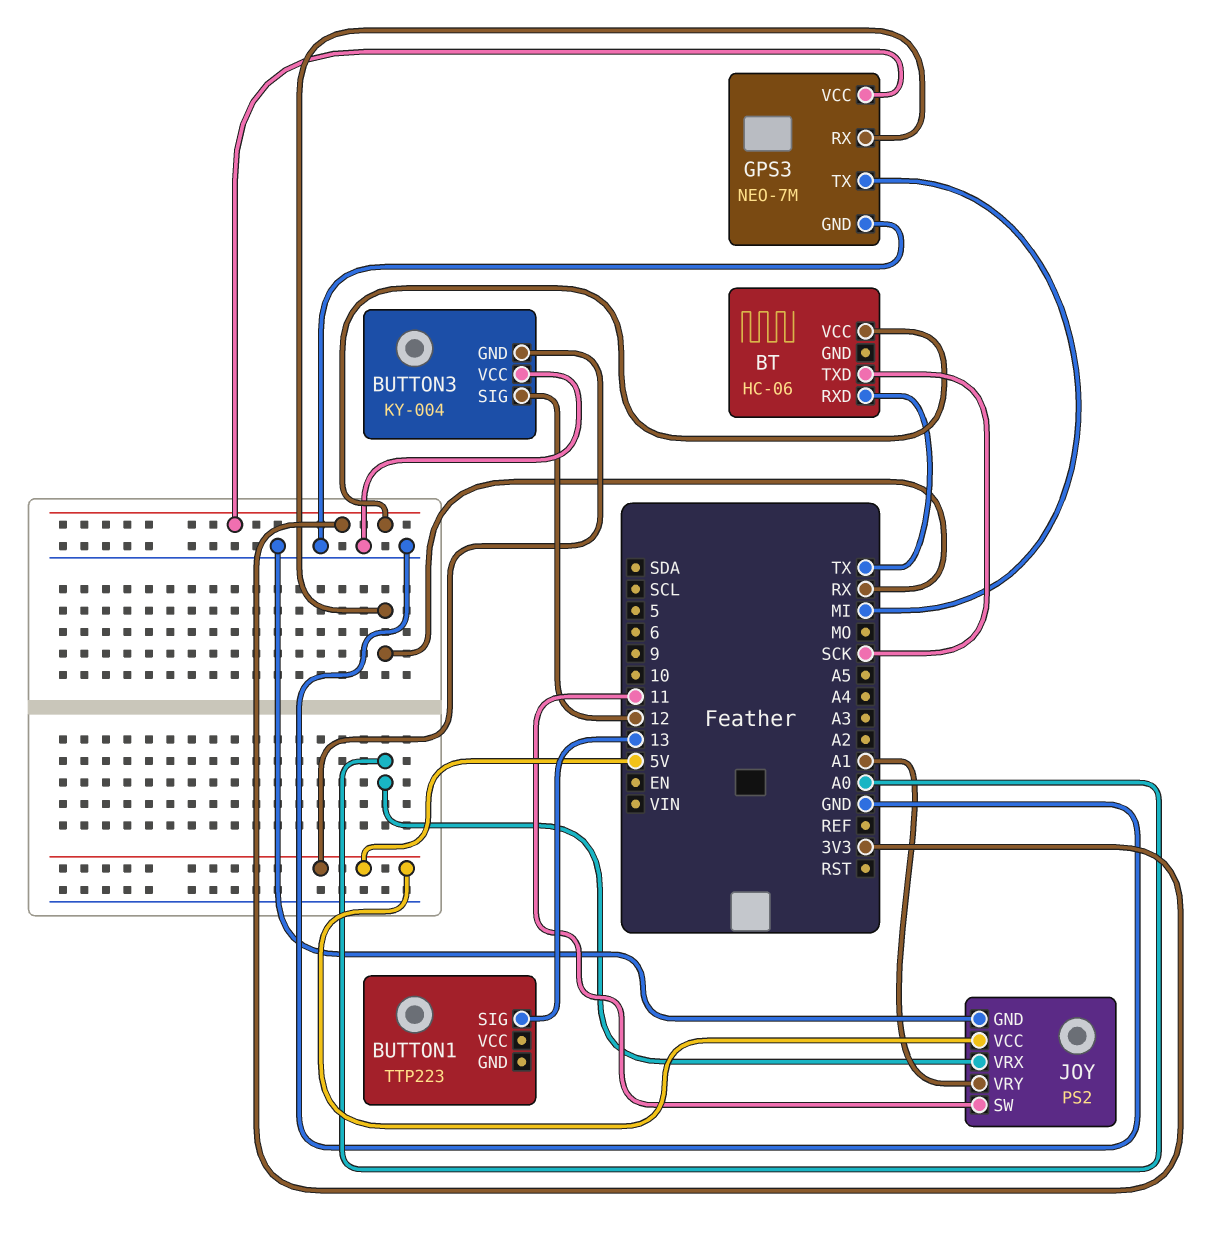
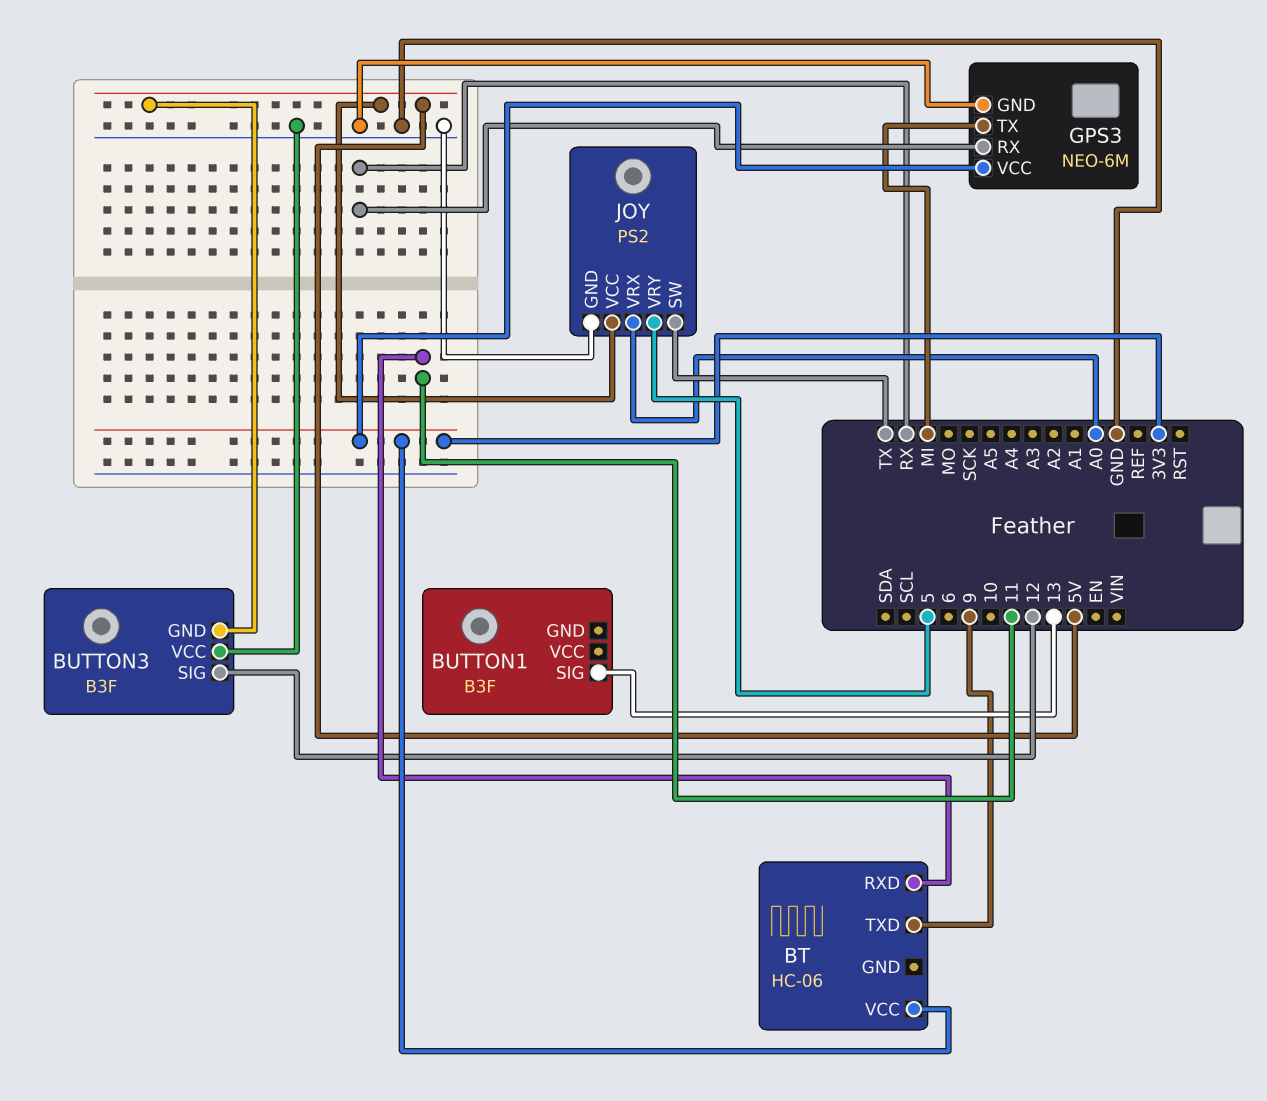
BT pin RXD: TX -> 11
BT pin TXD: SCK -> 9
BUTTON1: TTP223 -> B3F
BUTTON3: KY-004 -> B3F
GPS3: NEO-7M -> NEO-6M
JOY pin SW: 11 -> TX
JOY pin VRY: A1 -> 5

